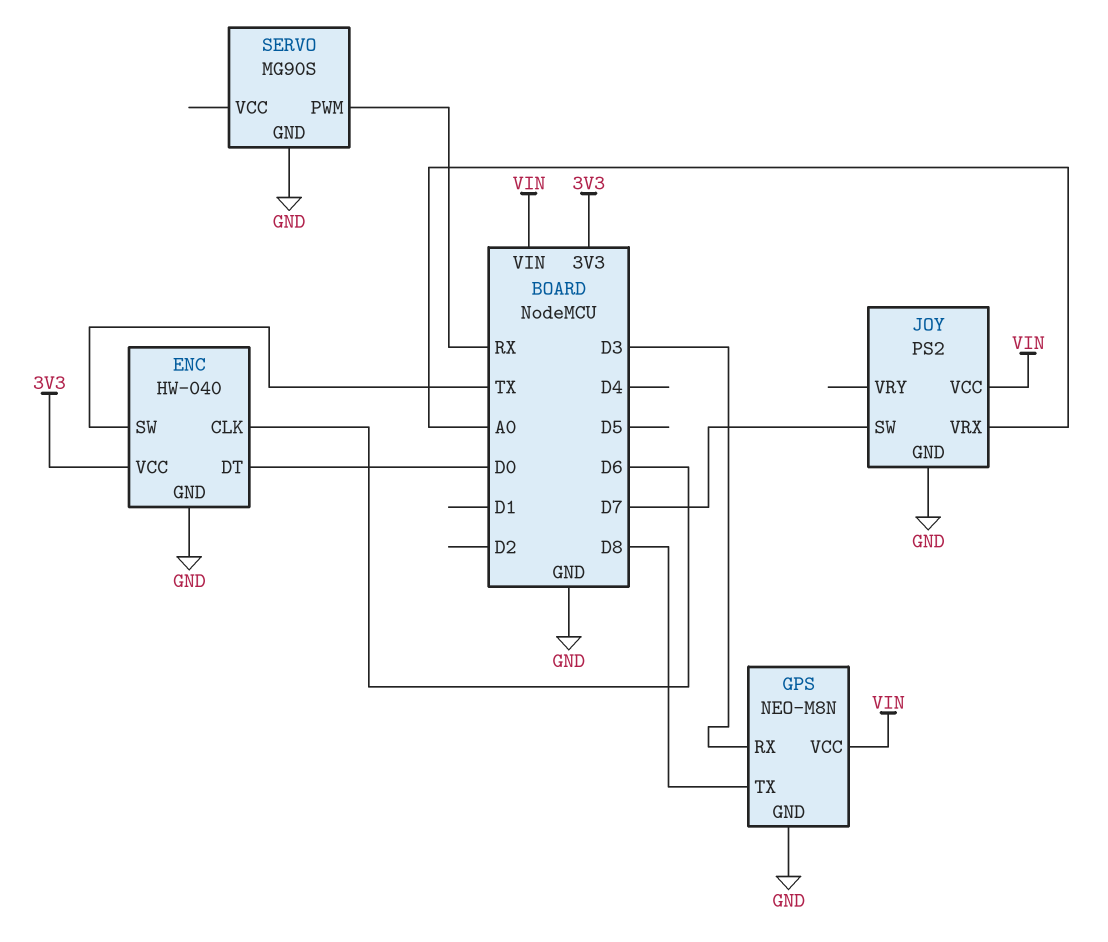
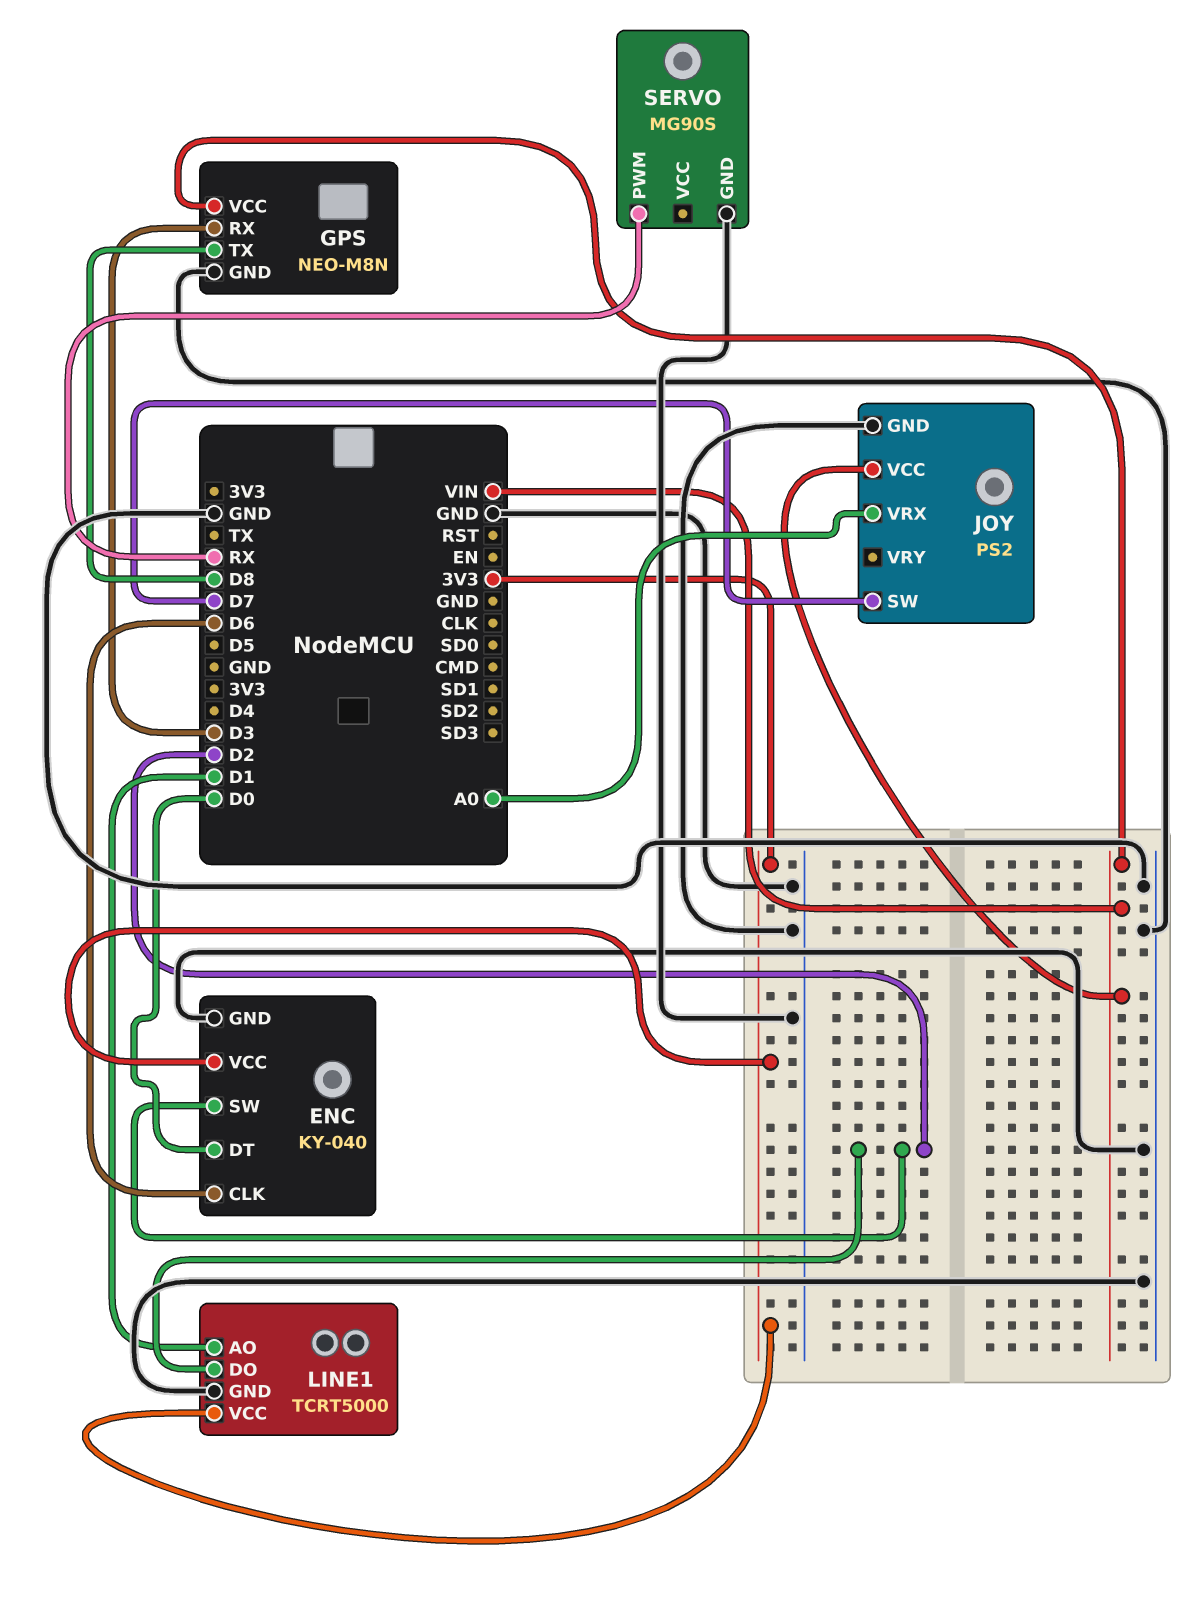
ENC: HW-040 -> KY-040
ENC pin SW: TX -> D2
LINE1: none -> TCRT5000
LINE1 pin AO: none -> D1
LINE1 pin DO: none -> D2
LINE1 pin GND: none -> GND
LINE1 pin VCC: none -> 3V3

